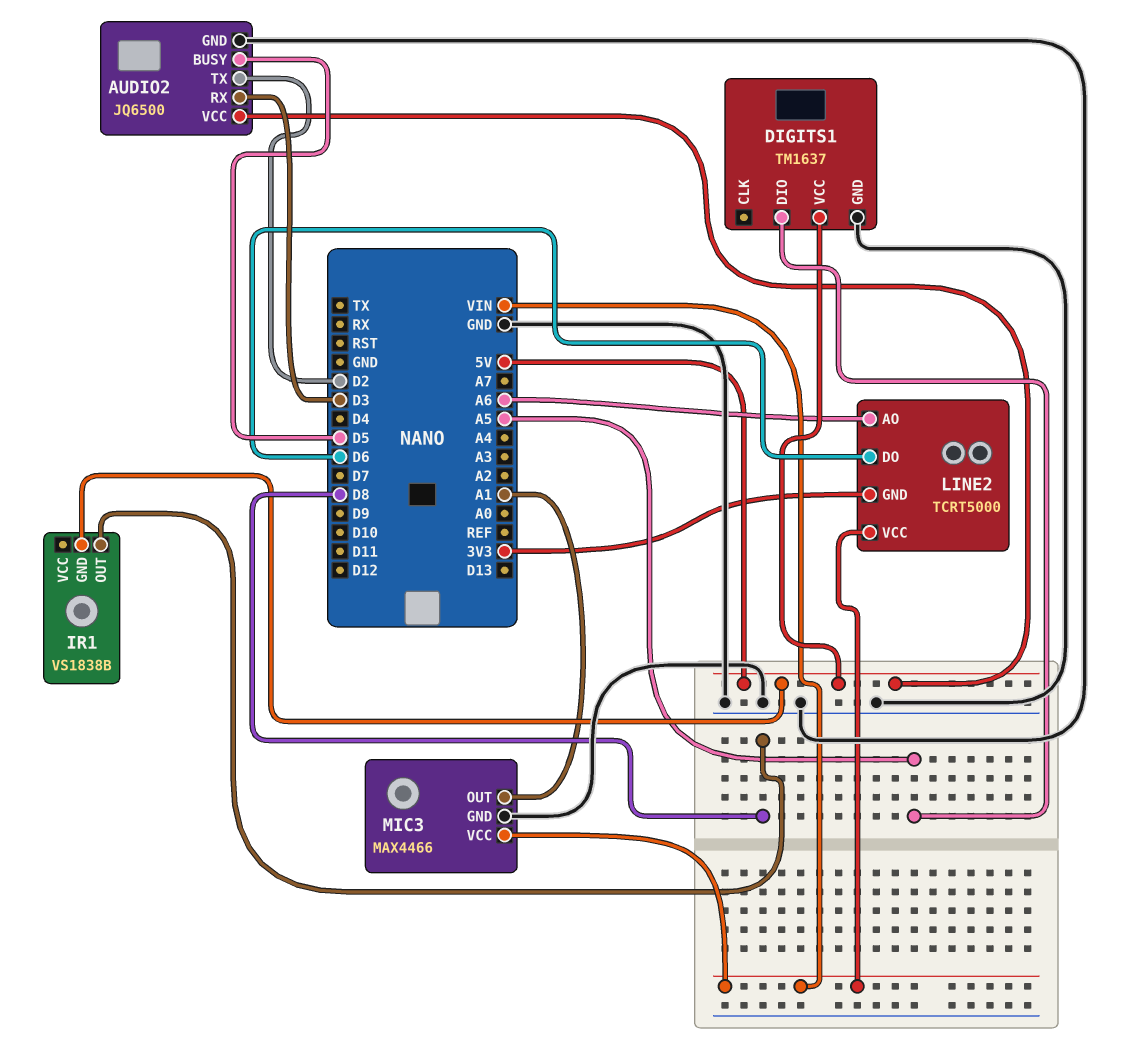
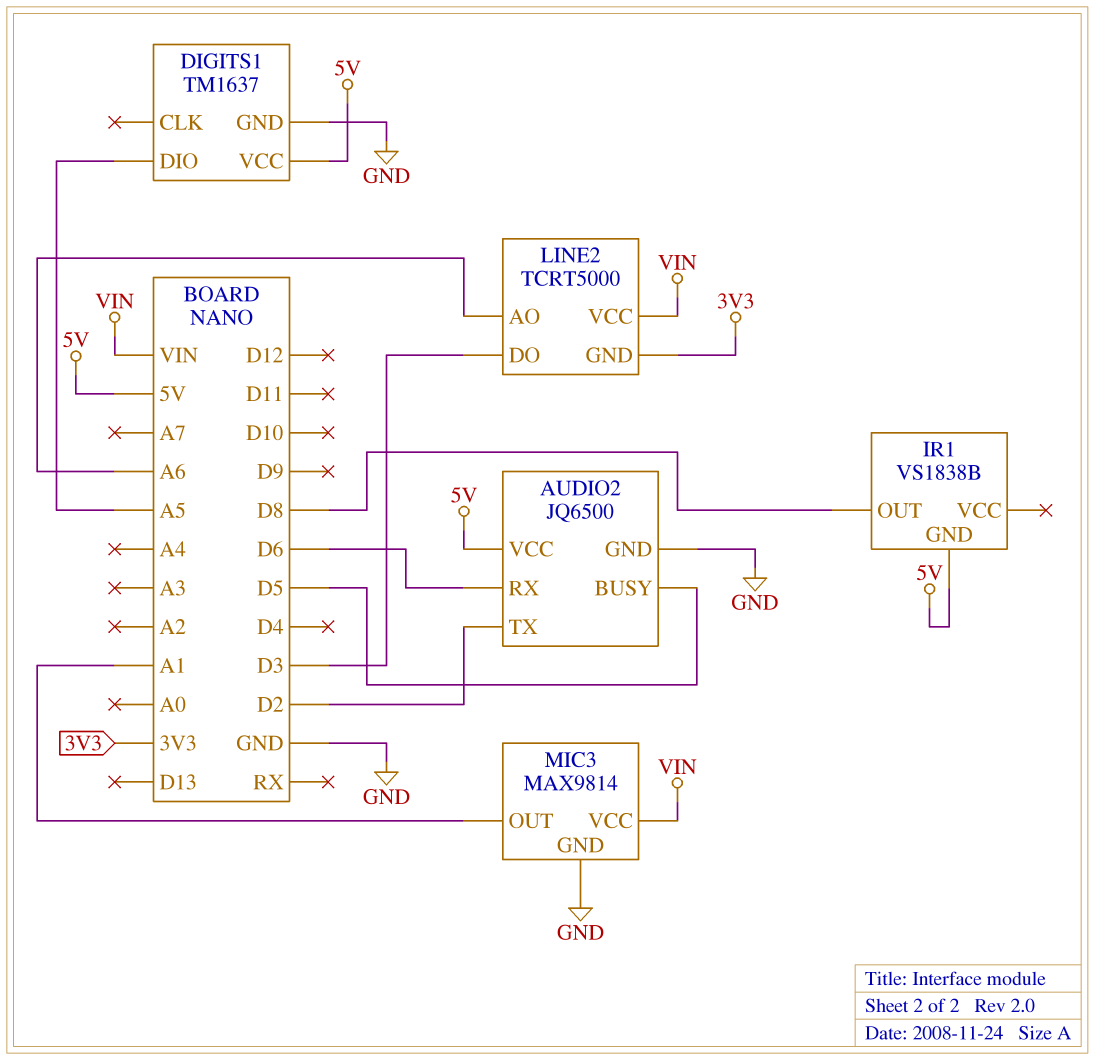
AUDIO2 pin RX: D3 -> D6
LINE2 pin DO: D6 -> D3
MIC3: MAX4466 -> MAX9814

